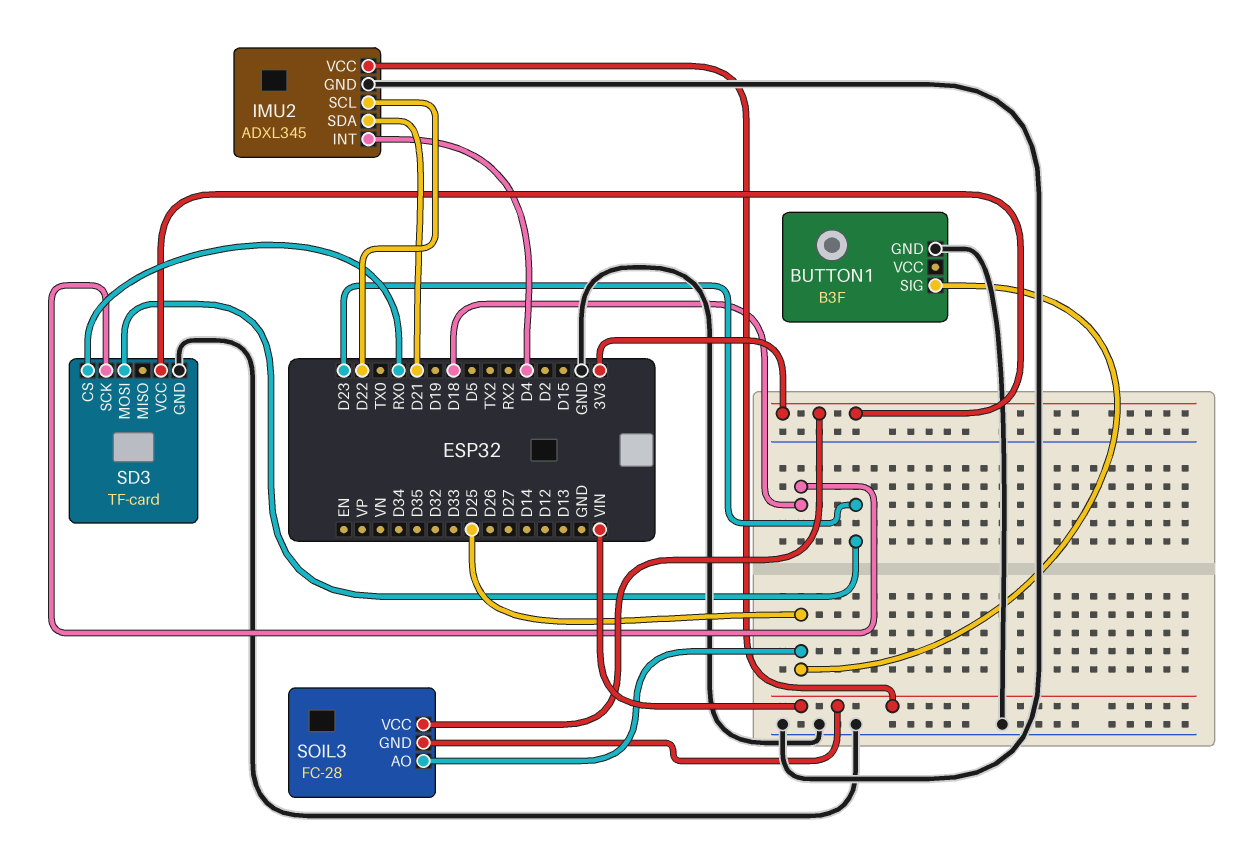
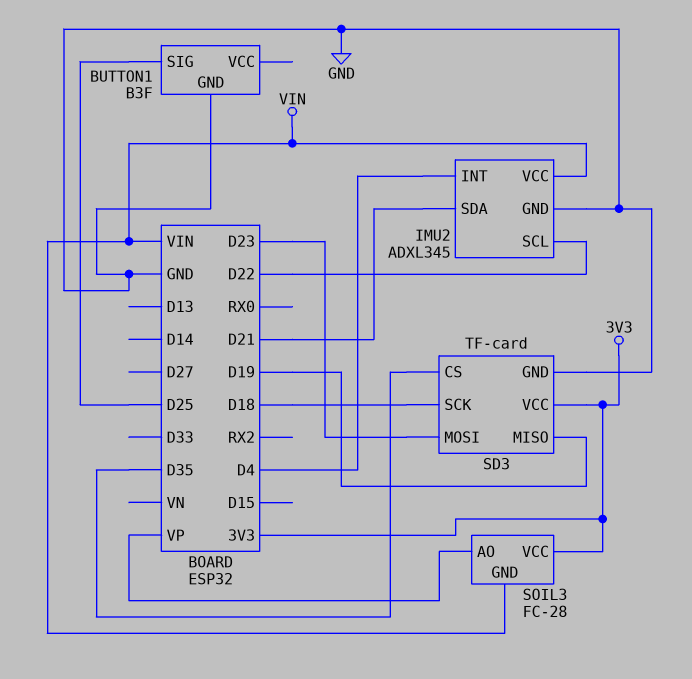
SD3 pin CS: RX0 -> D35
SD3 pin MISO: none -> D19
SOIL3 pin AO: D25 -> VP

